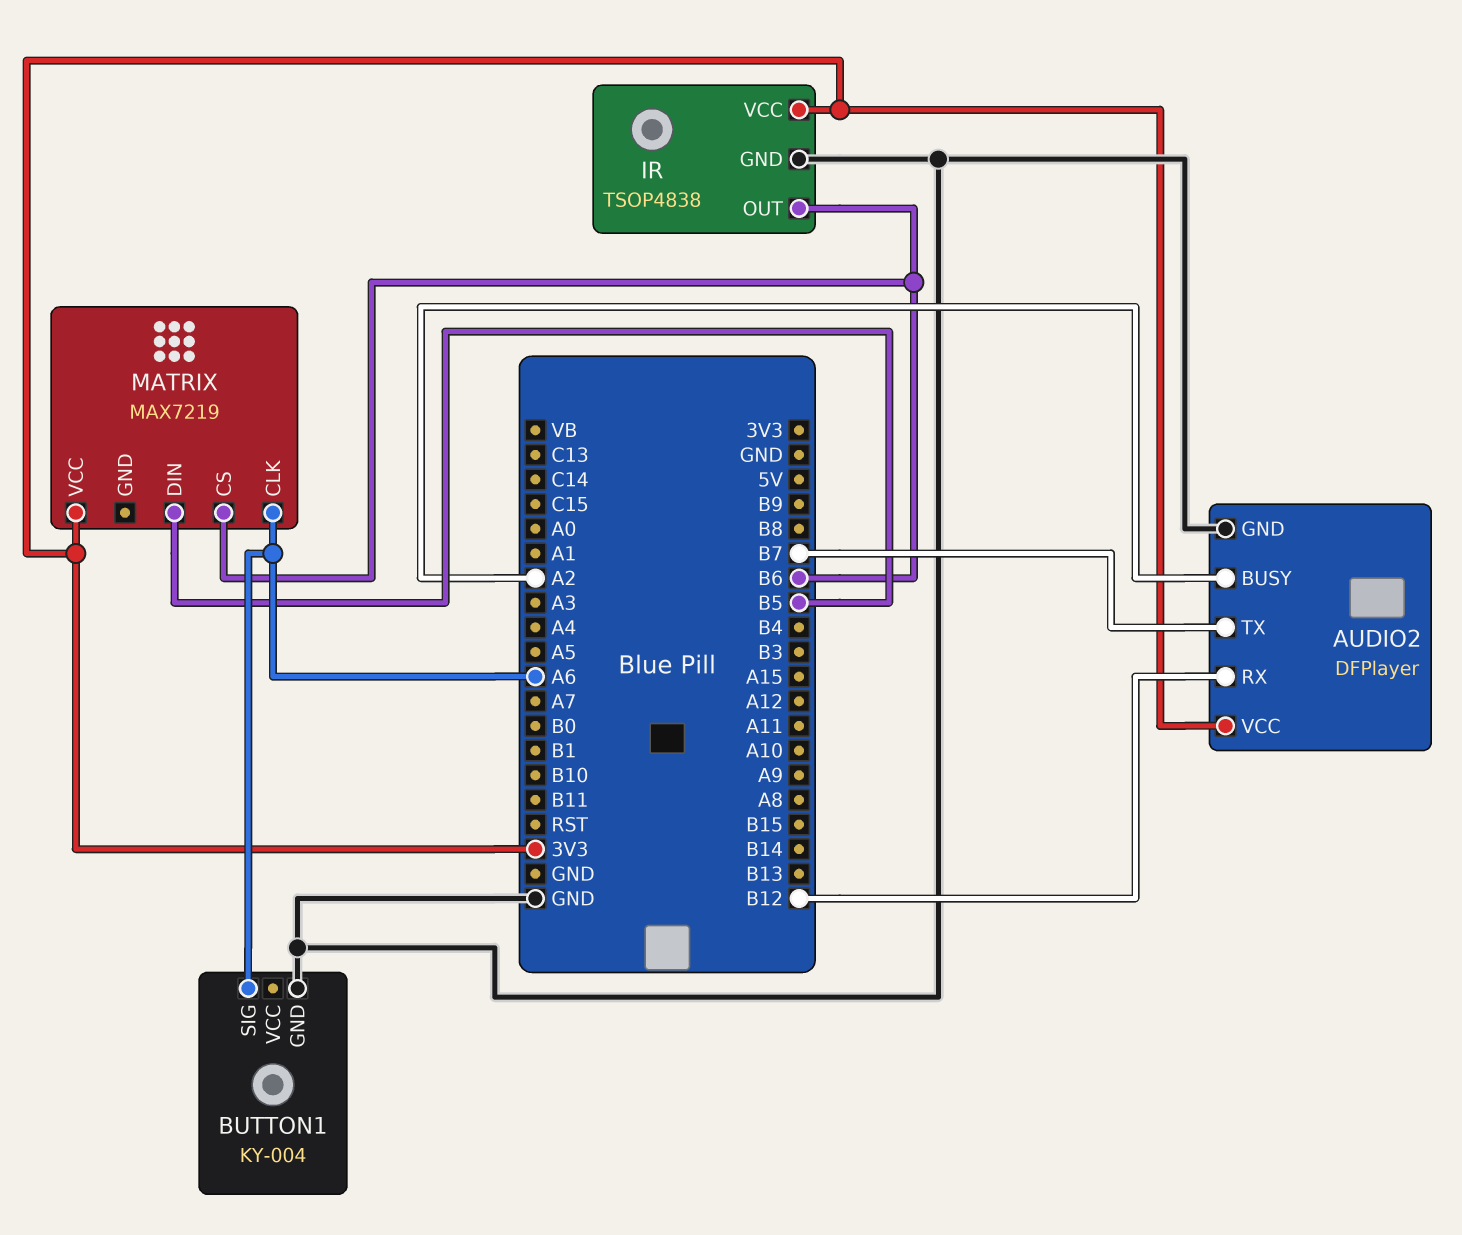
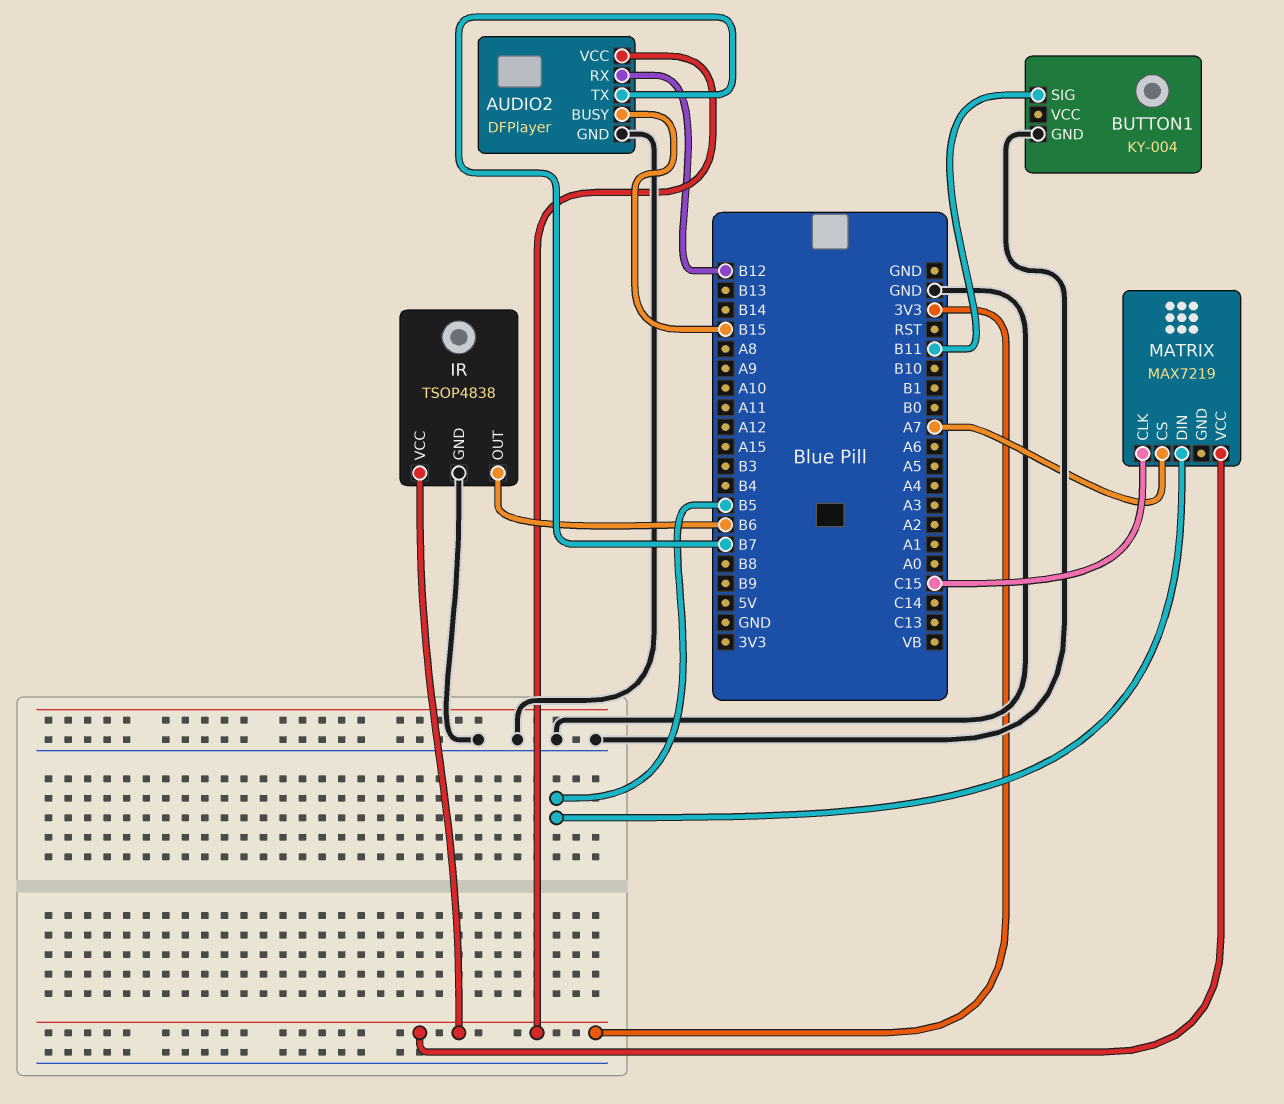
AUDIO2 pin BUSY: A2 -> B15
BUTTON1 pin SIG: A6 -> B11
MATRIX pin CLK: A6 -> C15
MATRIX pin CS: B6 -> A7

